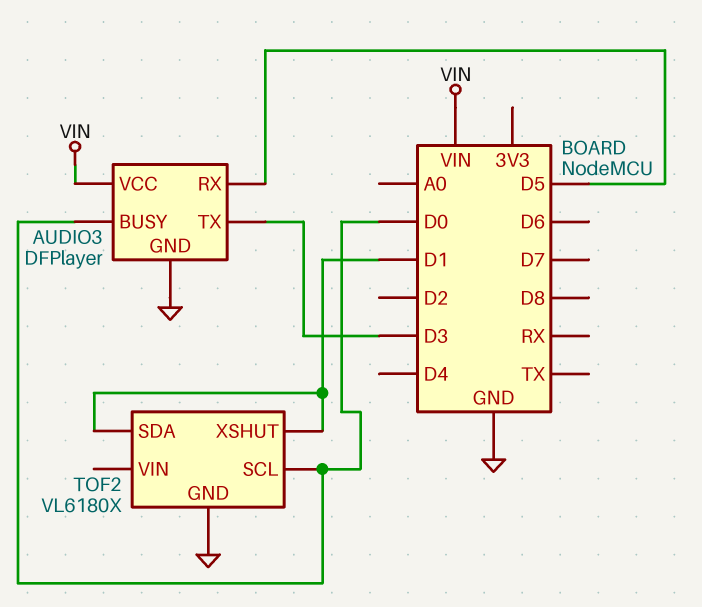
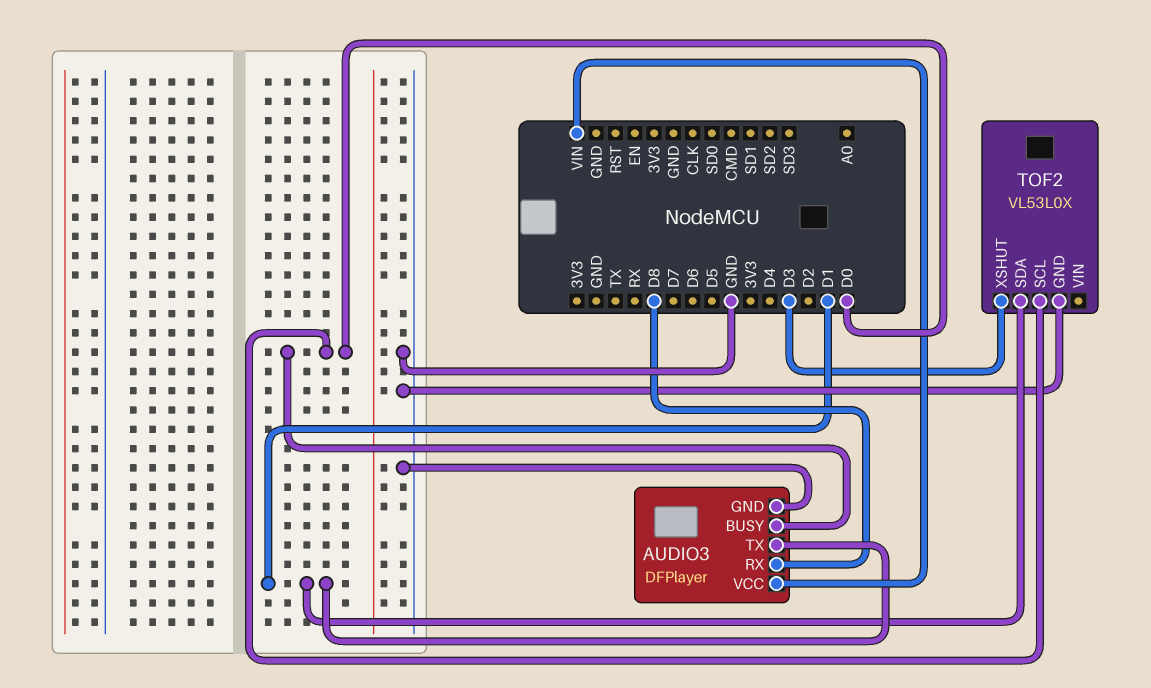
AUDIO3 pin RX: D5 -> D8
AUDIO3 pin TX: D3 -> D1
TOF2: VL6180X -> VL53L0X
TOF2 pin XSHUT: D1 -> D3

